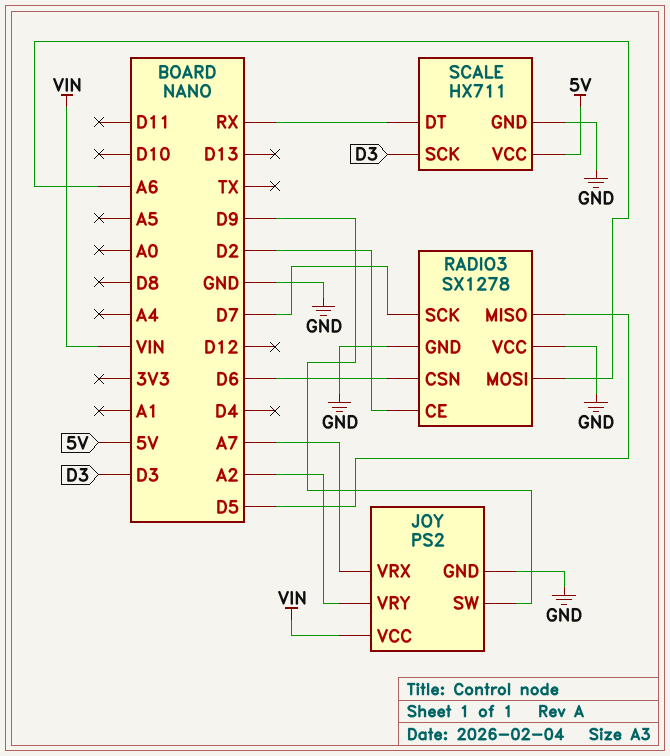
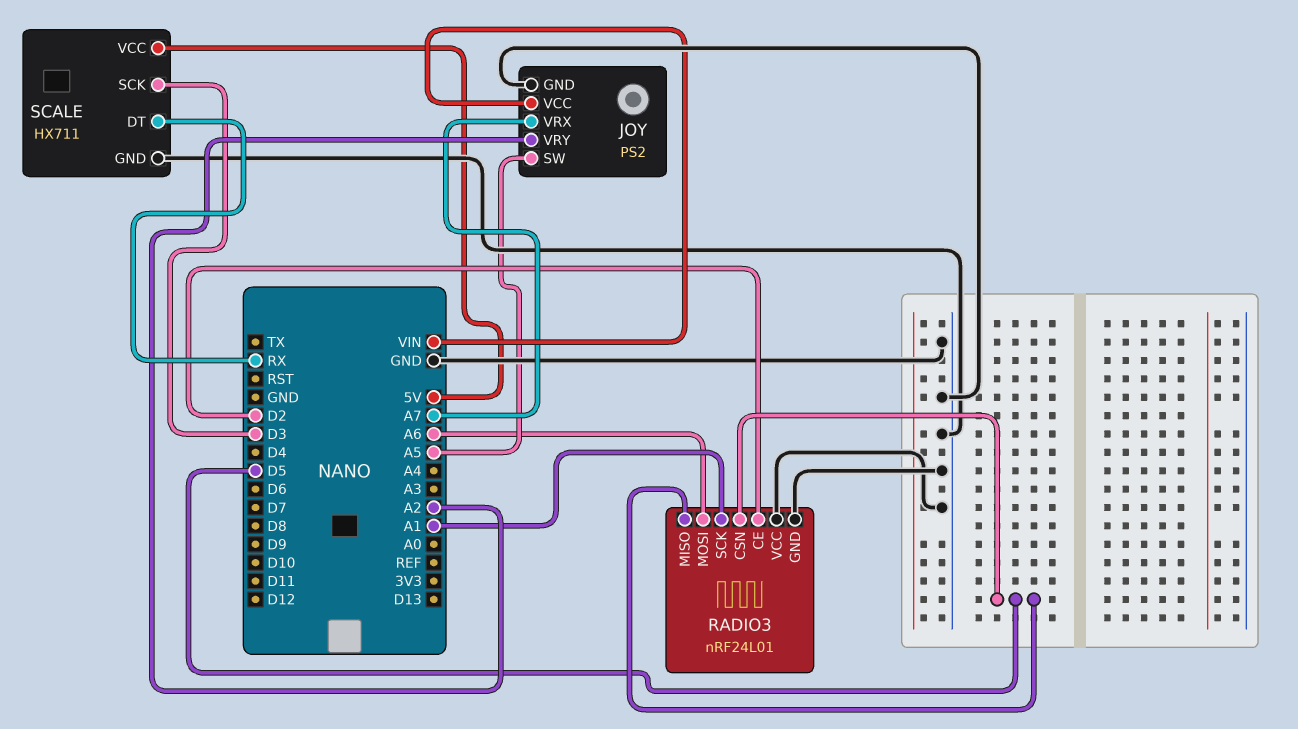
JOY pin SW: D9 -> A5
RADIO3: SX1278 -> nRF24L01
RADIO3 pin CSN: D6 -> D5
RADIO3 pin SCK: D7 -> A1

